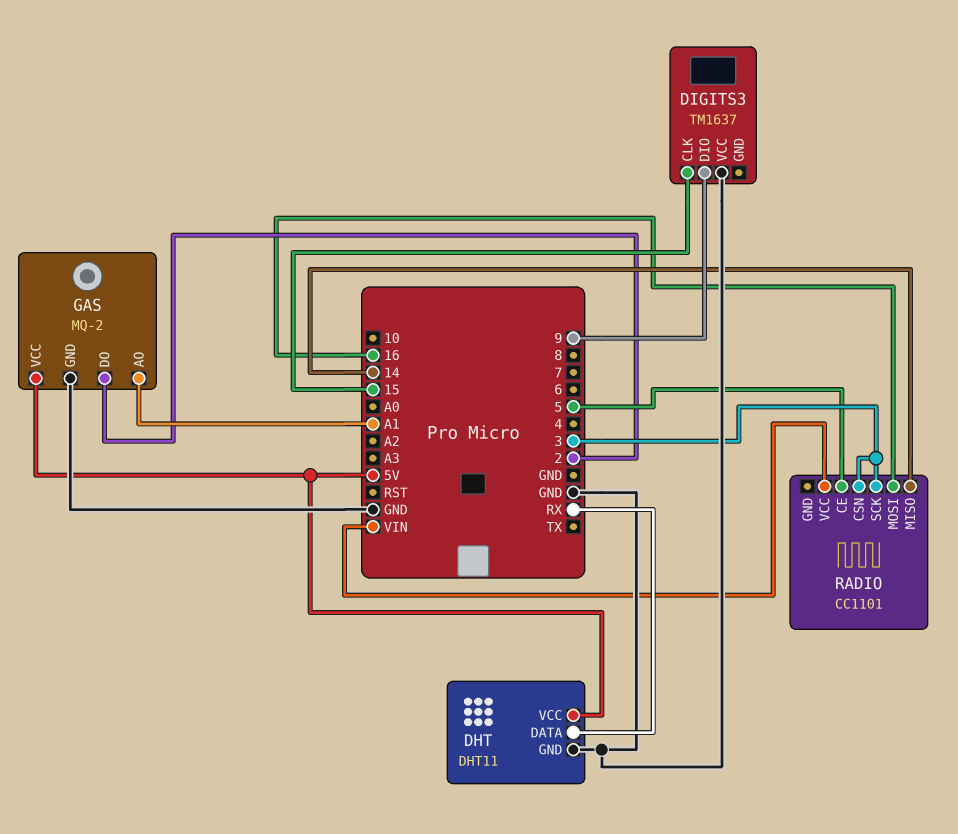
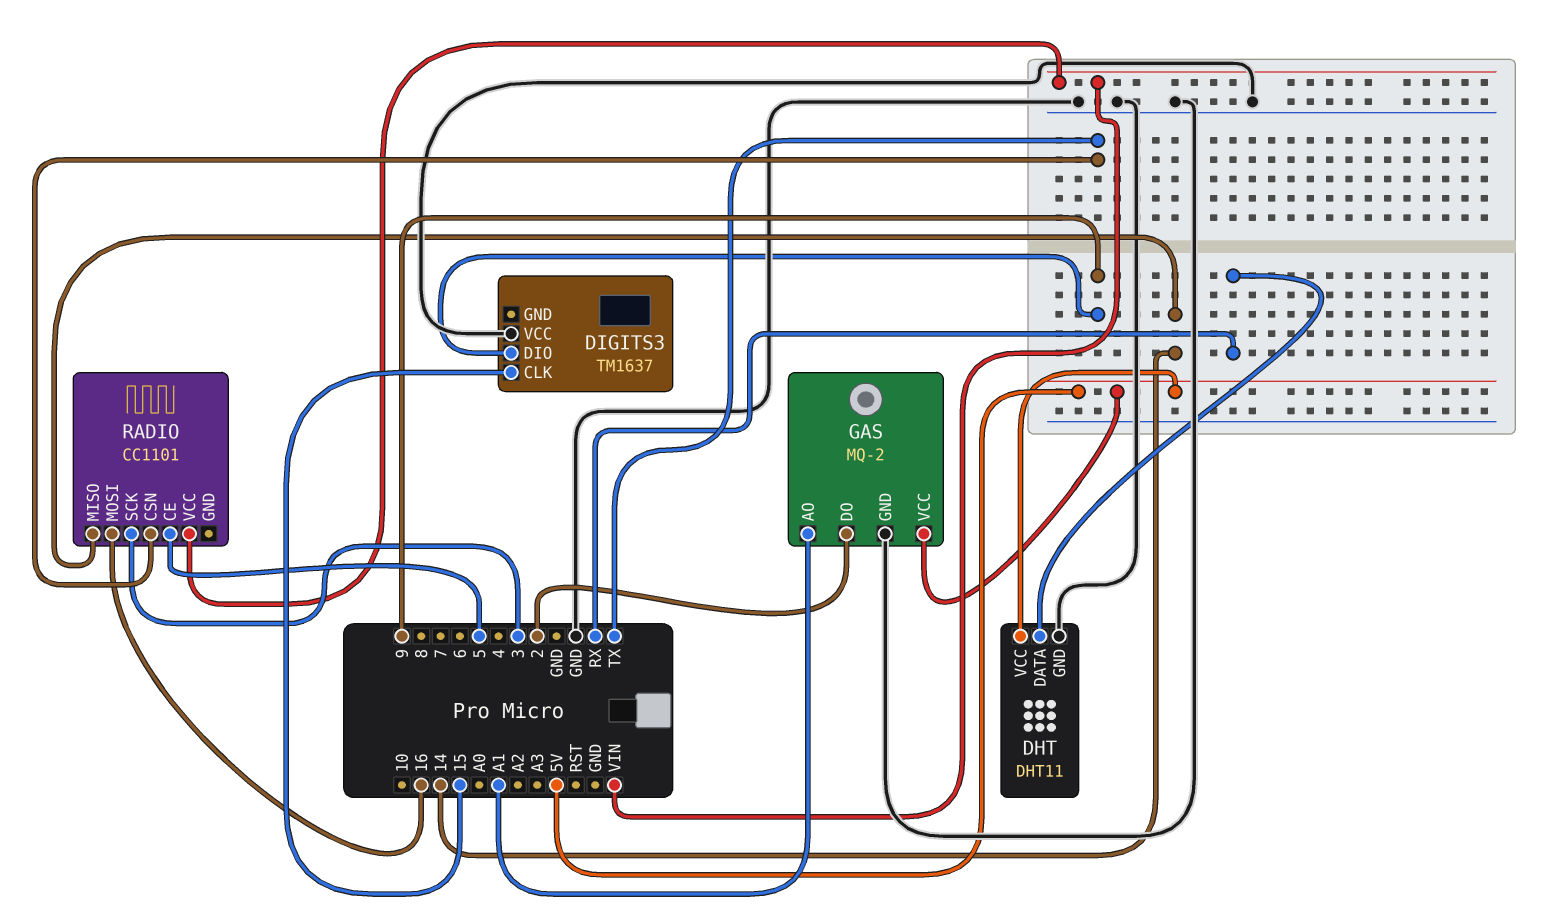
RADIO pin CSN: 3 -> TX

